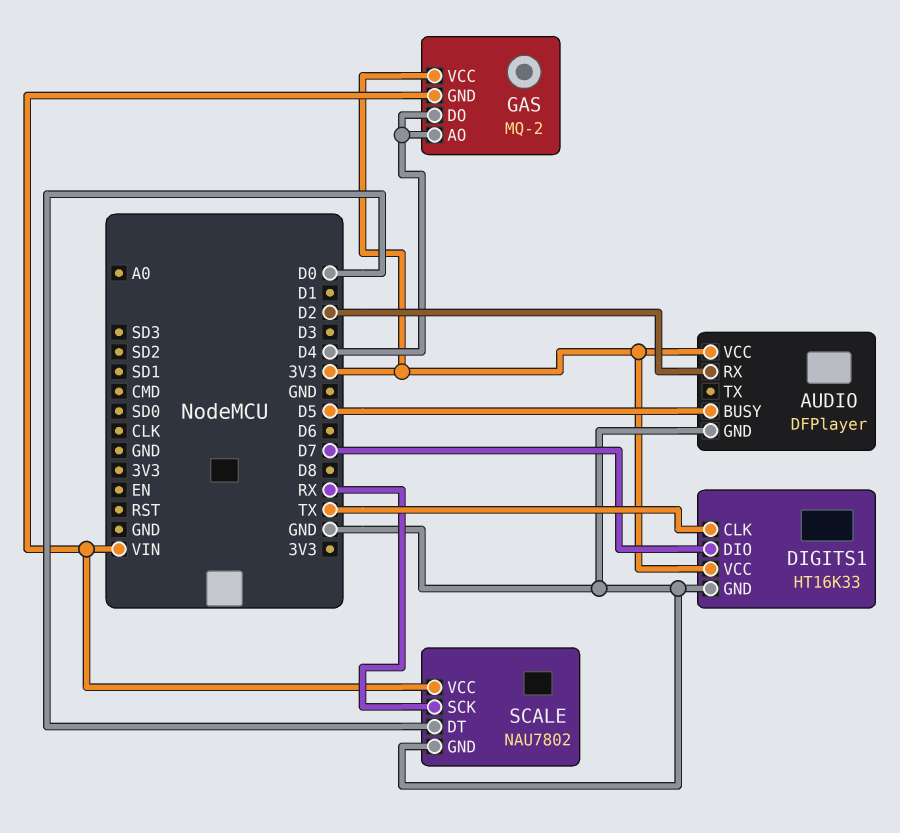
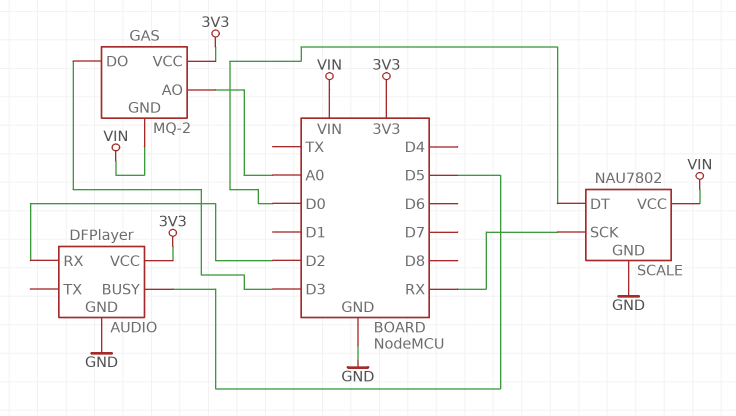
DIGITS1: HT16K33 -> none
DIGITS1 pin CLK: TX -> none
DIGITS1 pin DIO: D7 -> none
DIGITS1 pin GND: GND -> none
DIGITS1 pin VCC: 3V3 -> none
GAS pin AO: D4 -> A0
GAS pin DO: D4 -> D3

